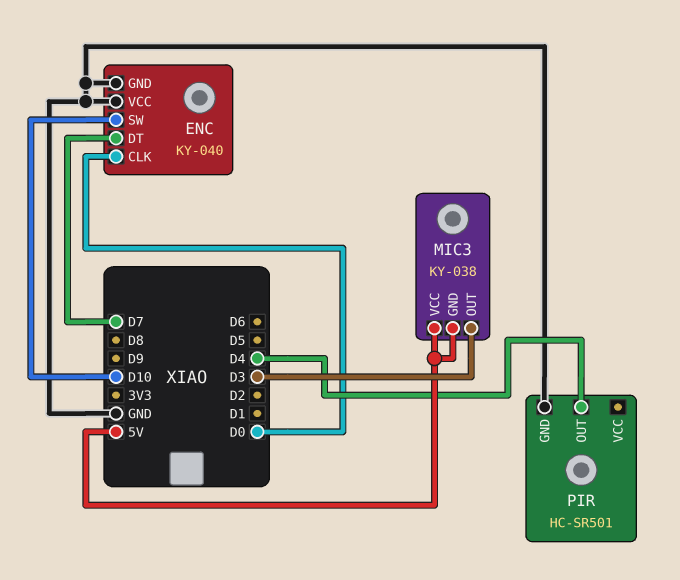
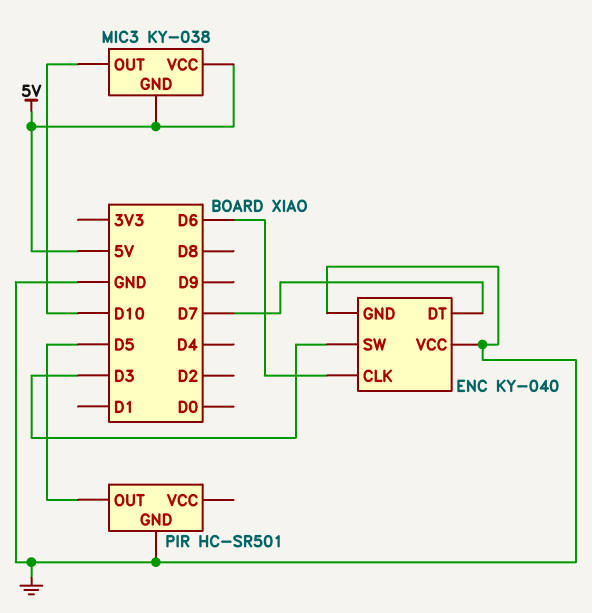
ENC pin CLK: D0 -> D6
ENC pin SW: D10 -> D3
MIC3 pin OUT: D3 -> D10
PIR pin OUT: D4 -> D5

